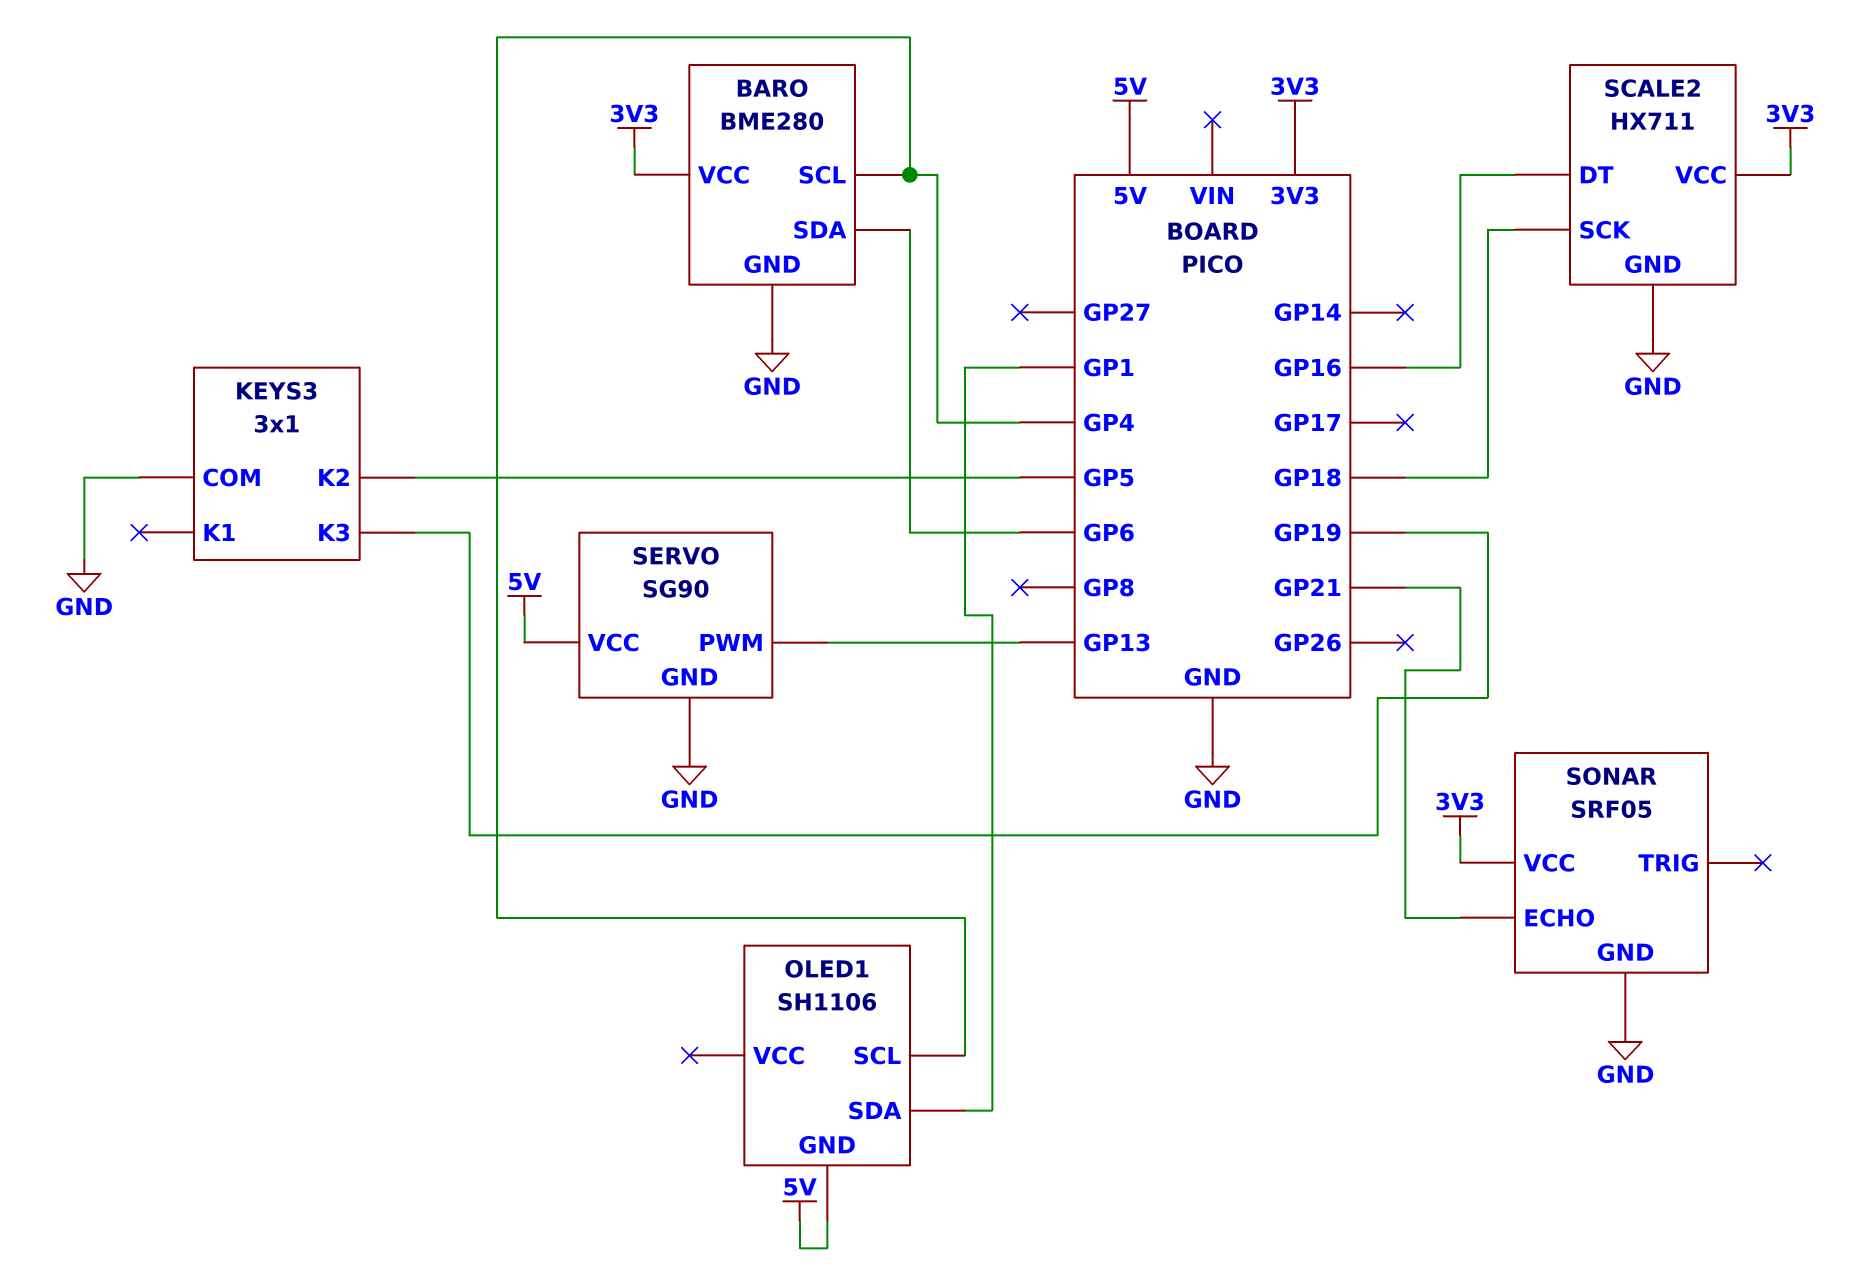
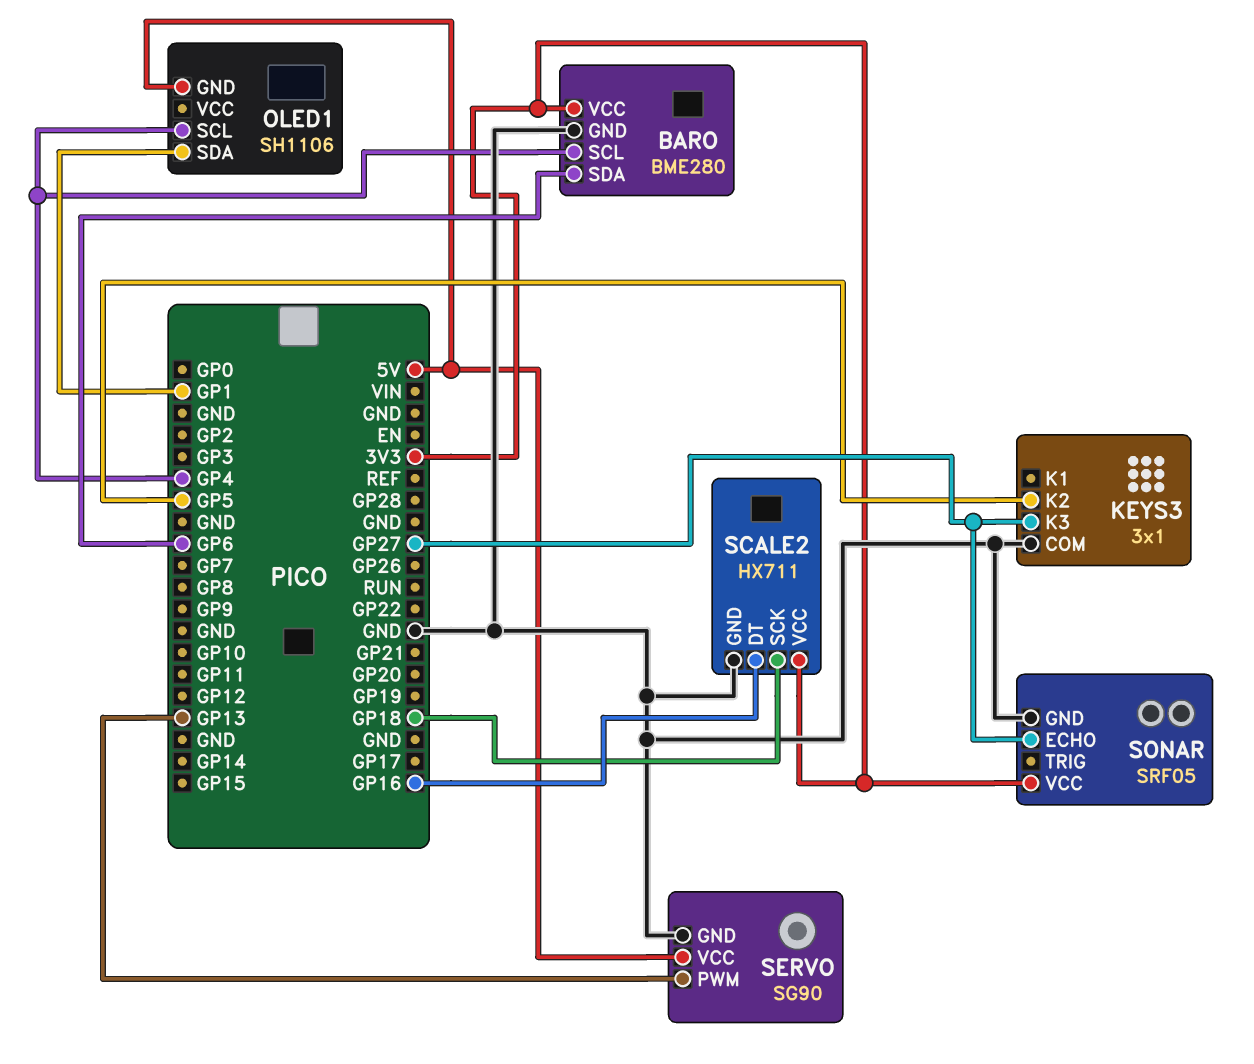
KEYS3 pin K3: GP19 -> GP27
SONAR pin ECHO: GP21 -> GP27

